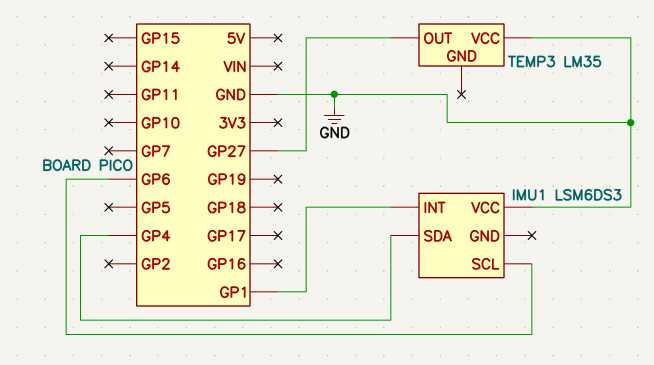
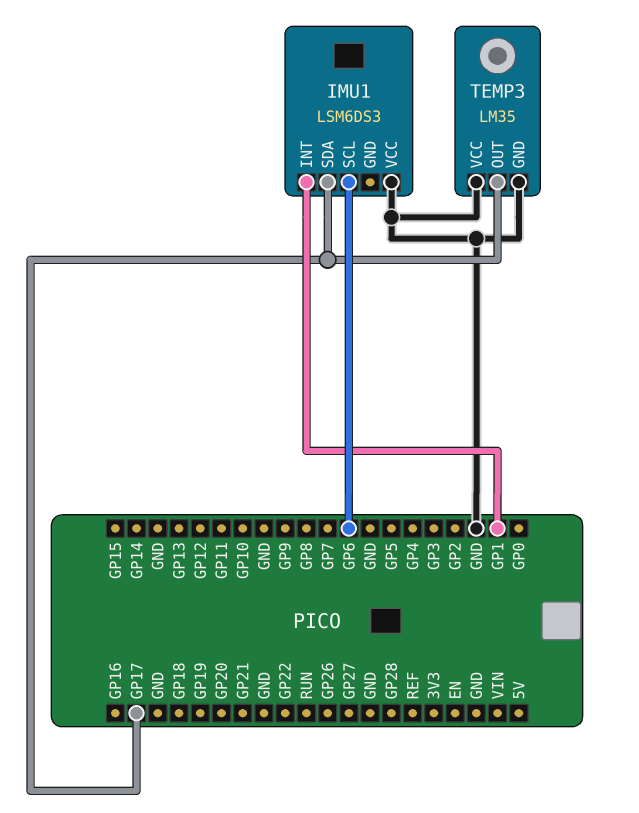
IMU1 pin SDA: GP4 -> GP17
TEMP3 pin GND: none -> GND
TEMP3 pin OUT: GP27 -> GP17

